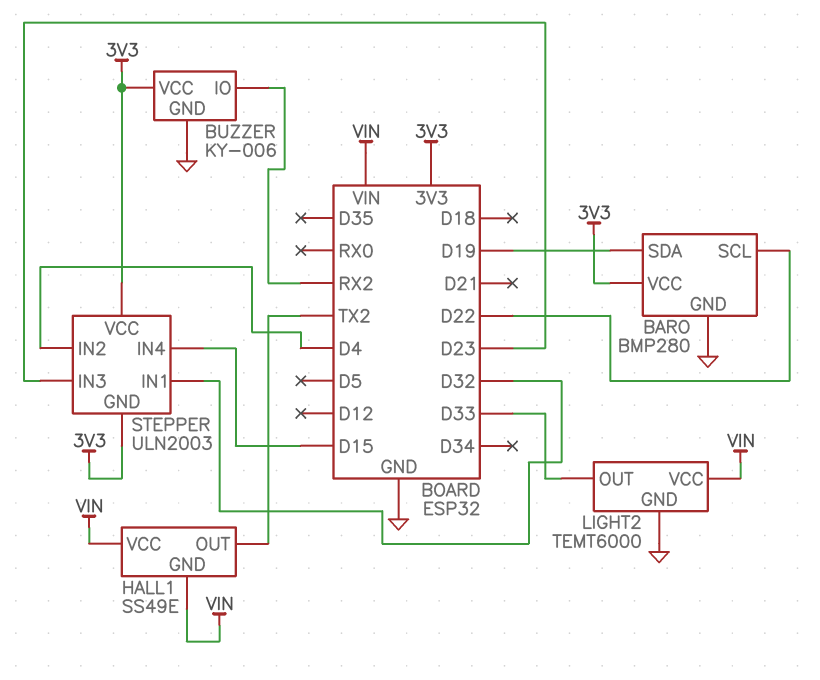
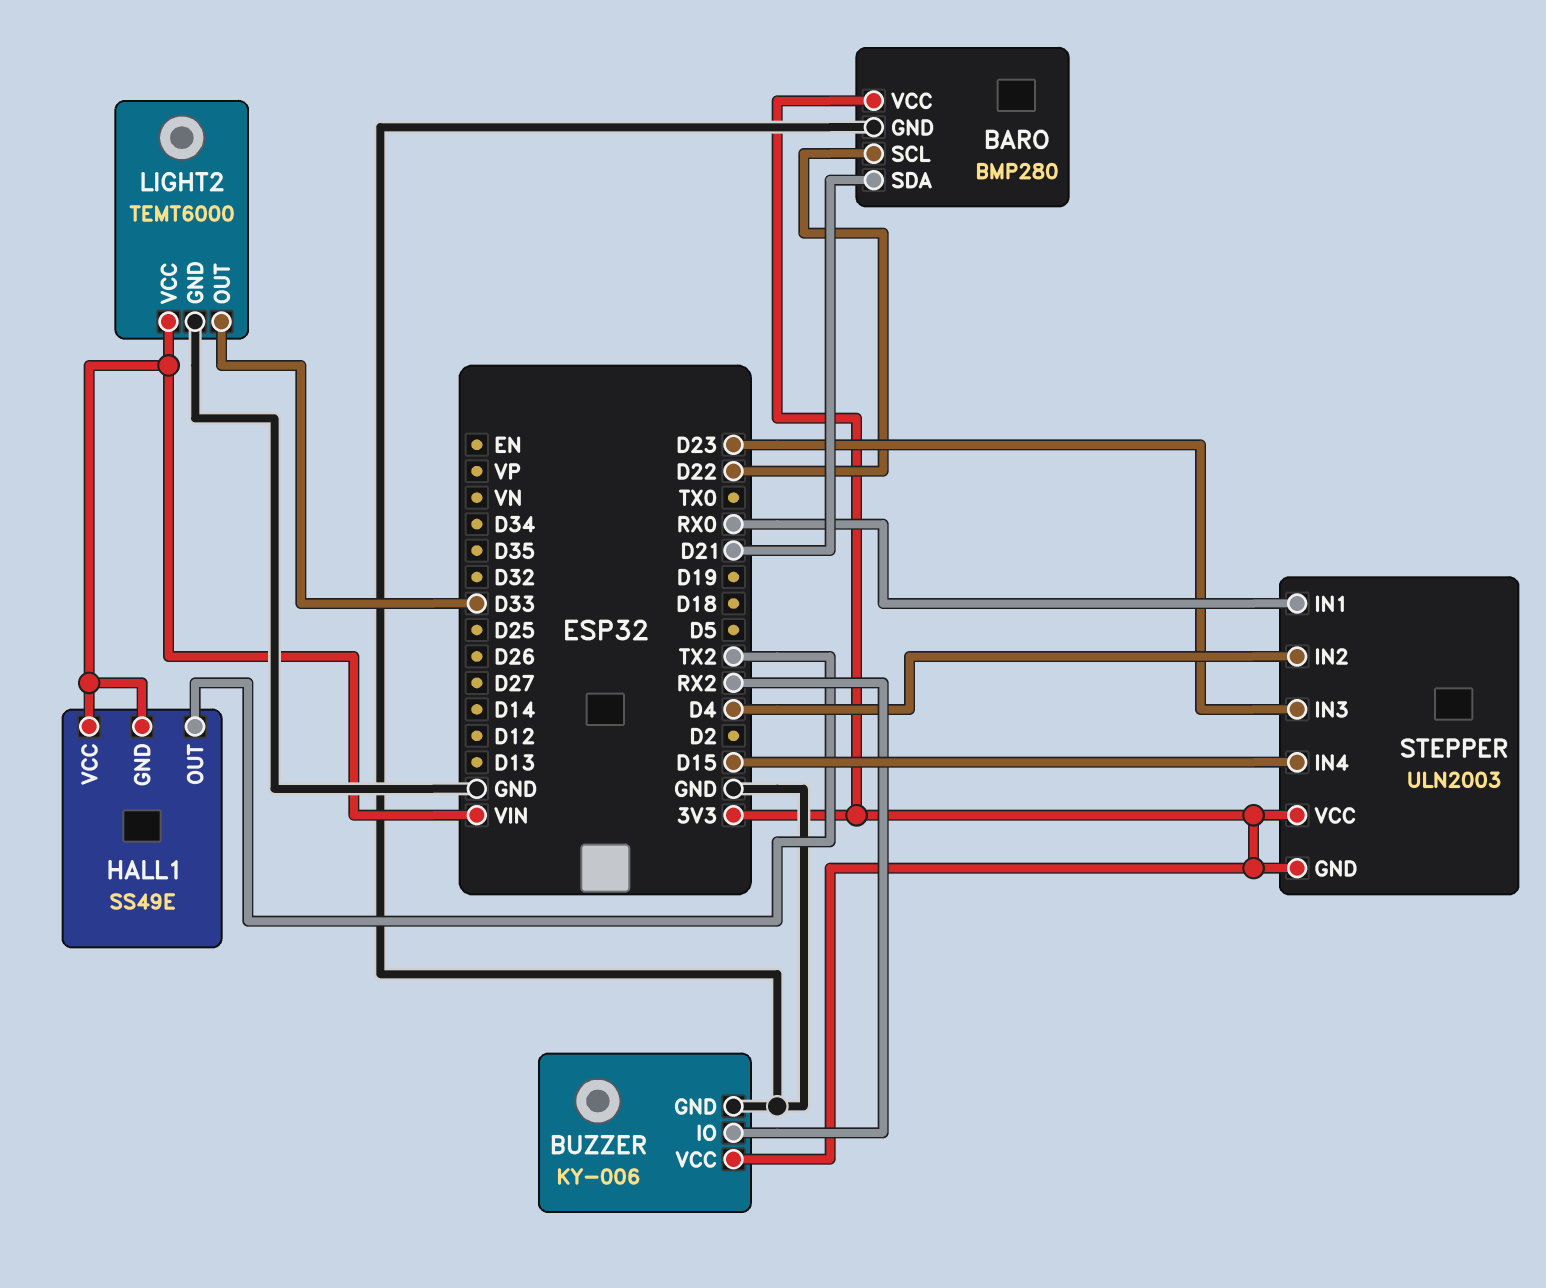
BARO pin SDA: D19 -> D21
STEPPER pin IN1: D32 -> RX0

